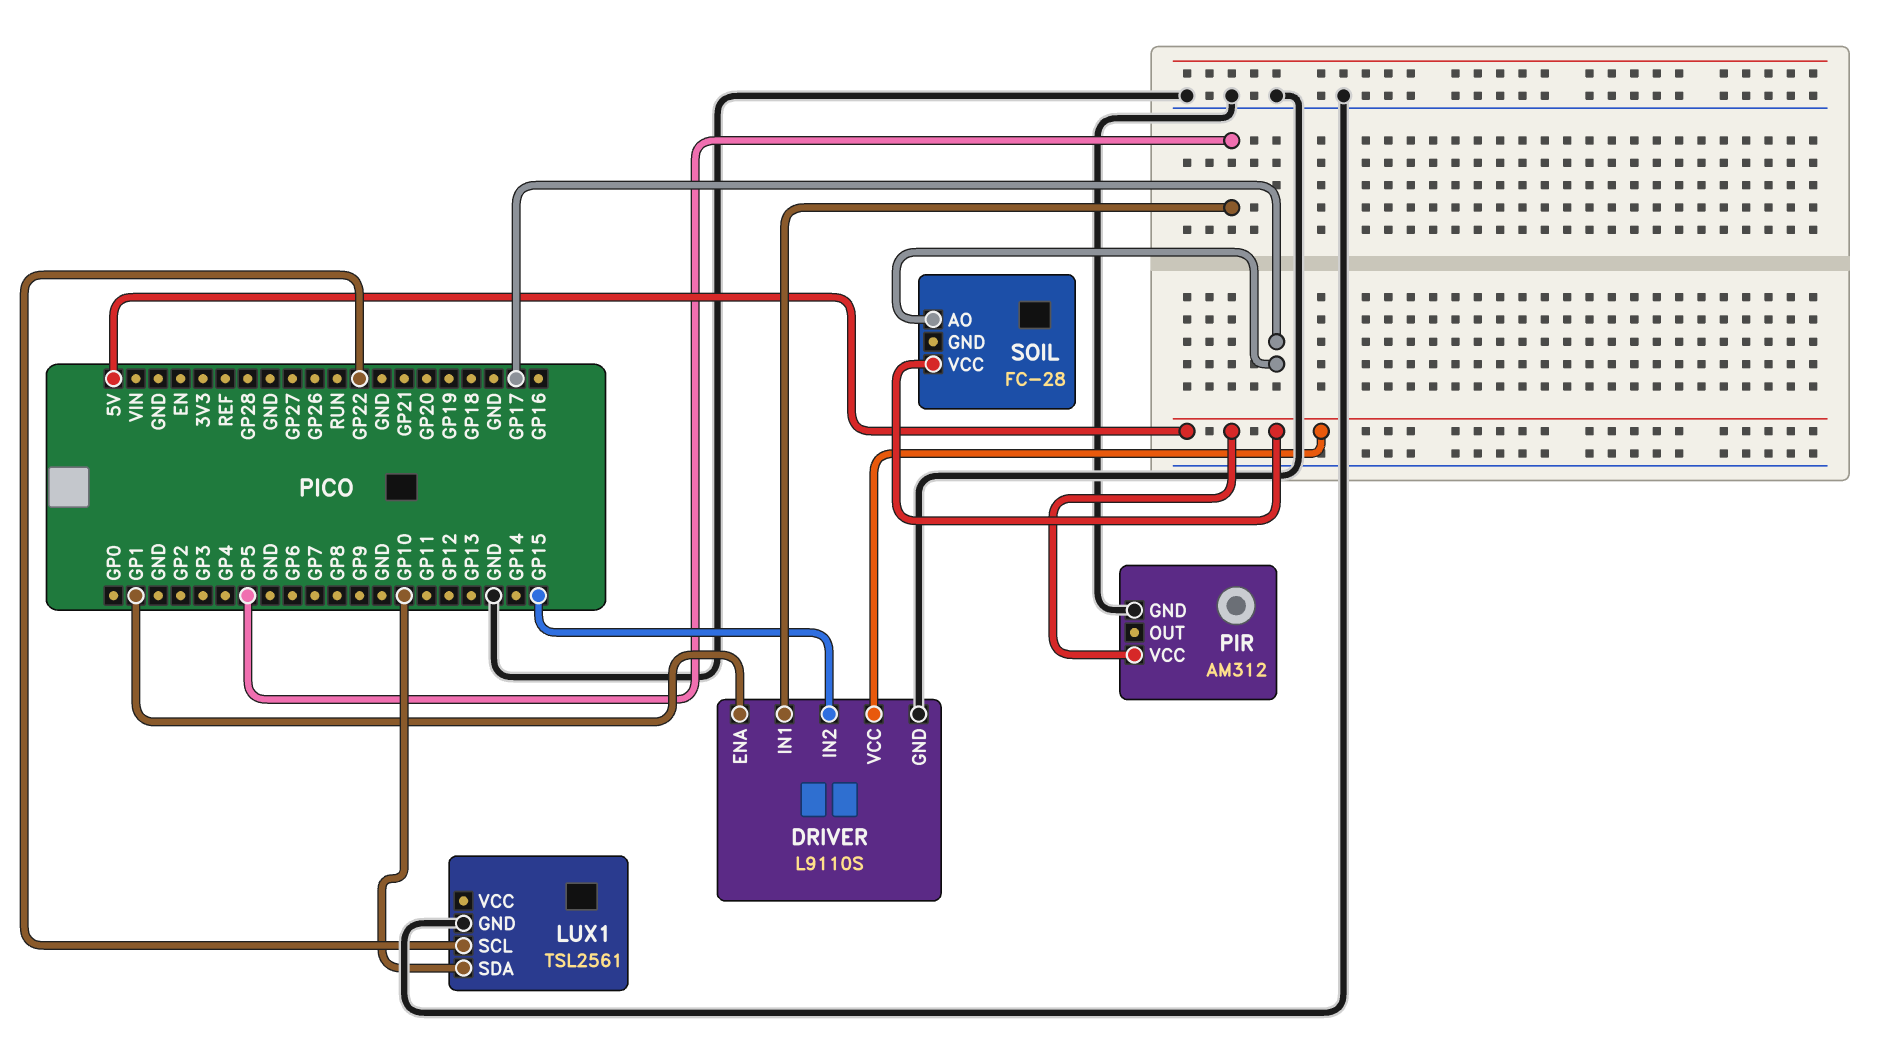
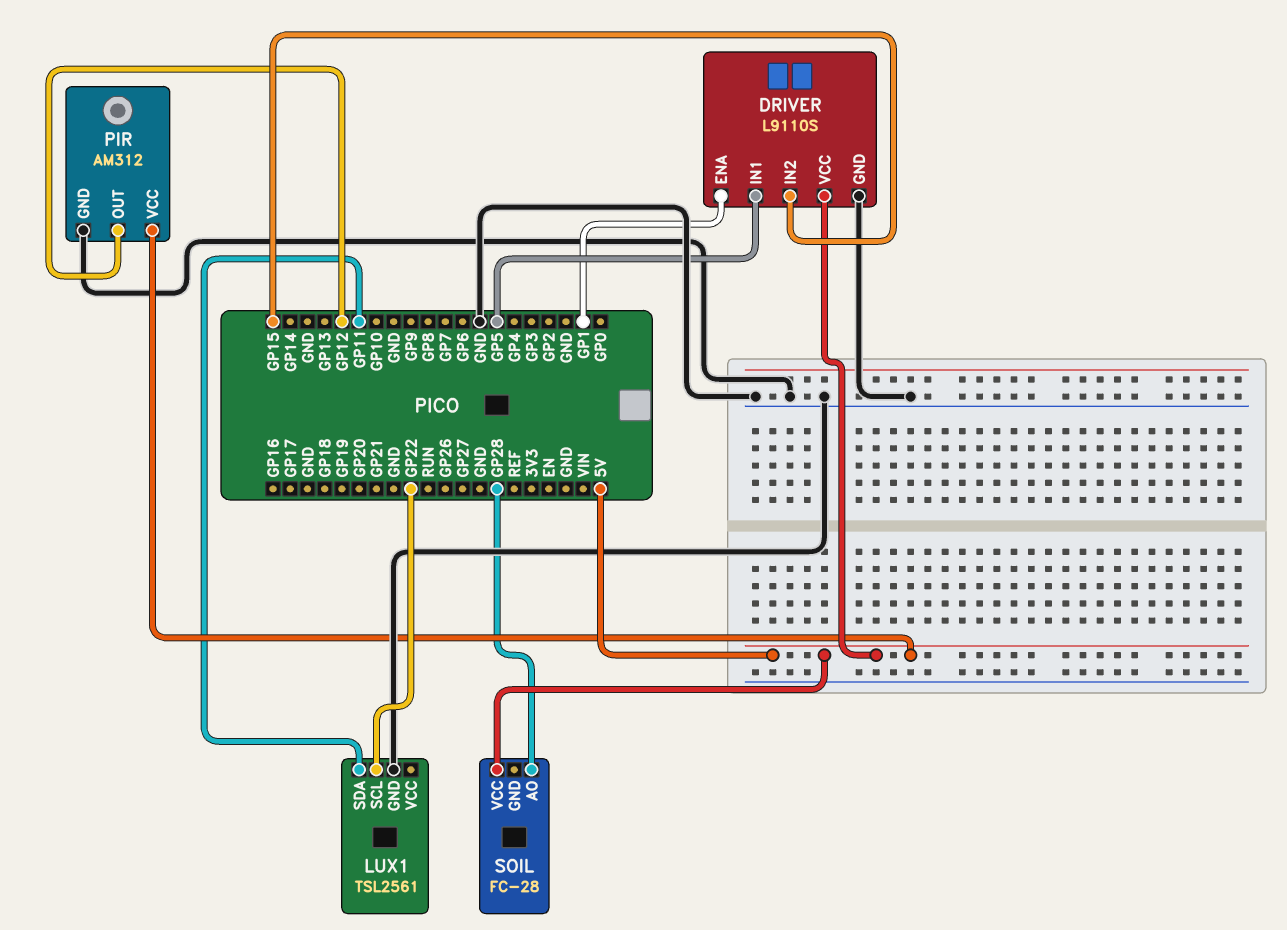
LUX1 pin SDA: GP10 -> GP11
PIR pin OUT: none -> GP12
SOIL pin AO: GP17 -> GP28

